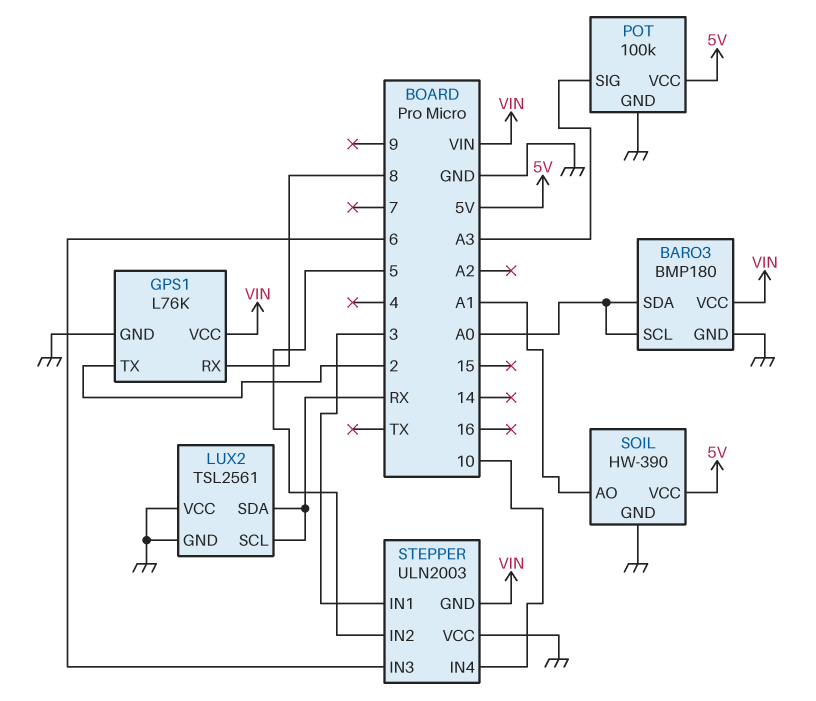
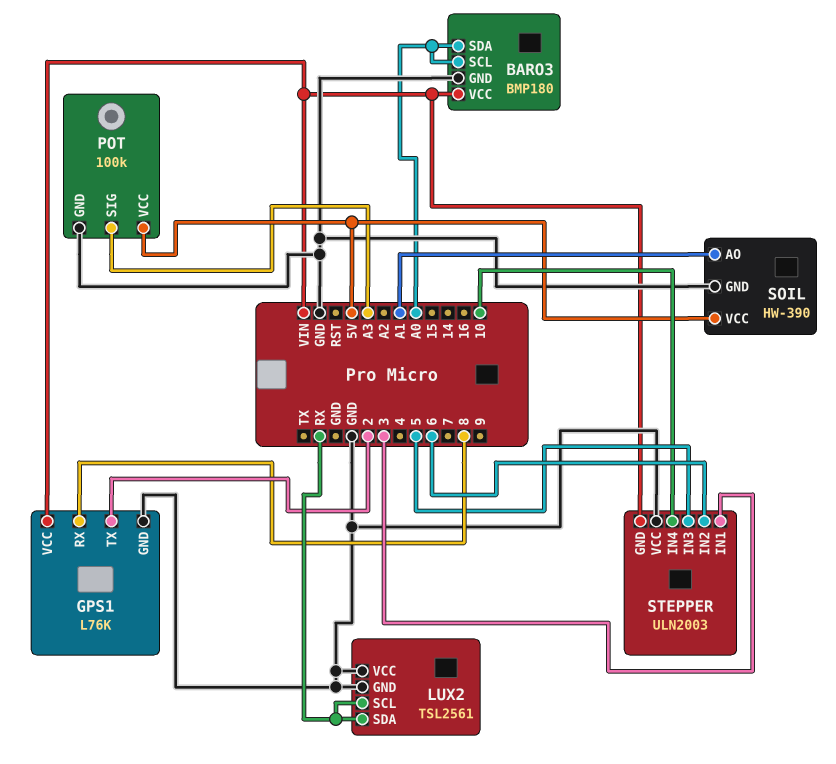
STEPPER pin IN2: 5 -> 6
STEPPER pin IN3: 6 -> 5

